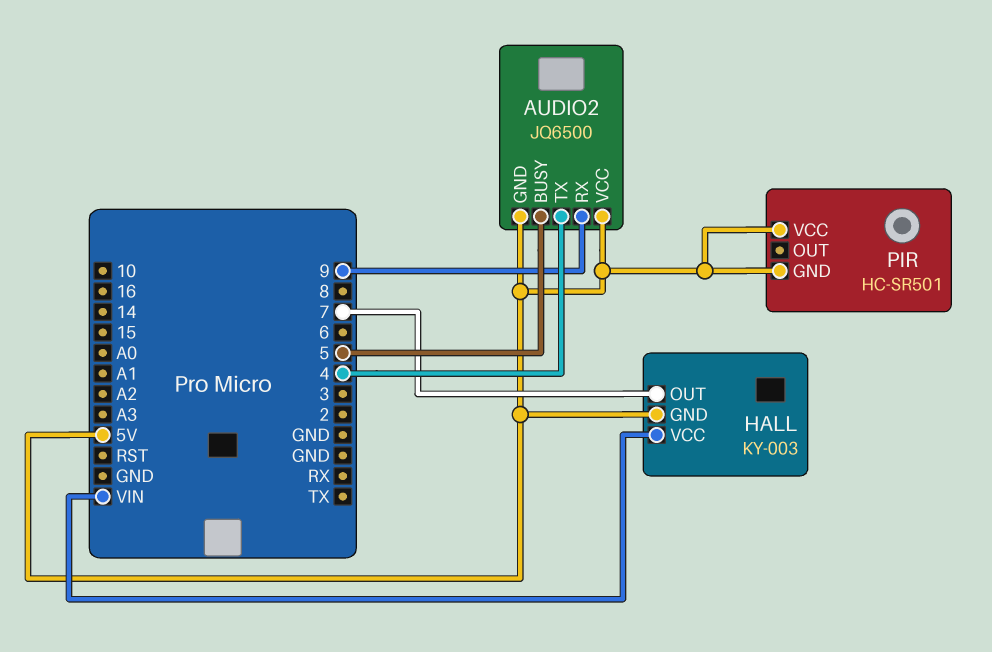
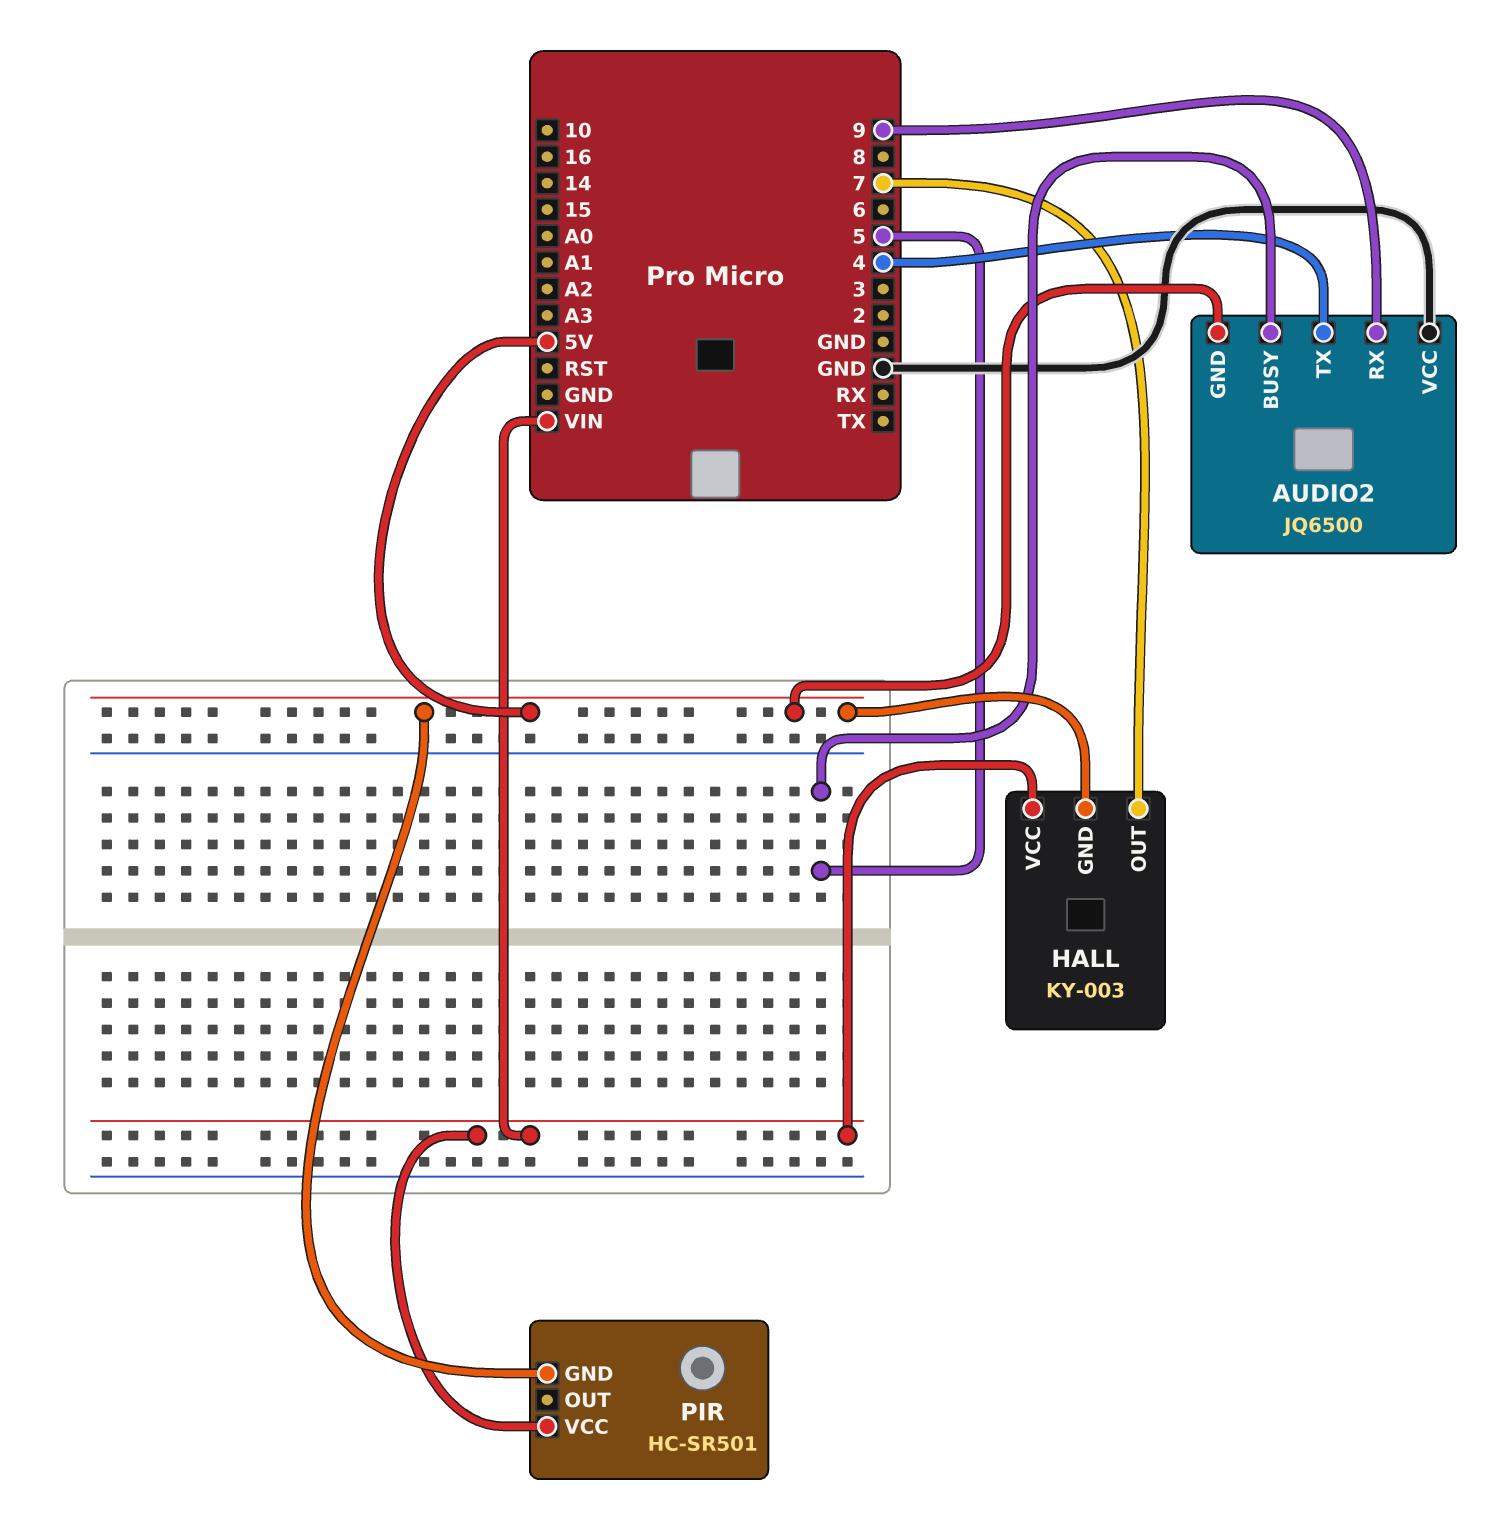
AUDIO2 pin VCC: 5V -> GND
PIR pin VCC: 5V -> VIN

